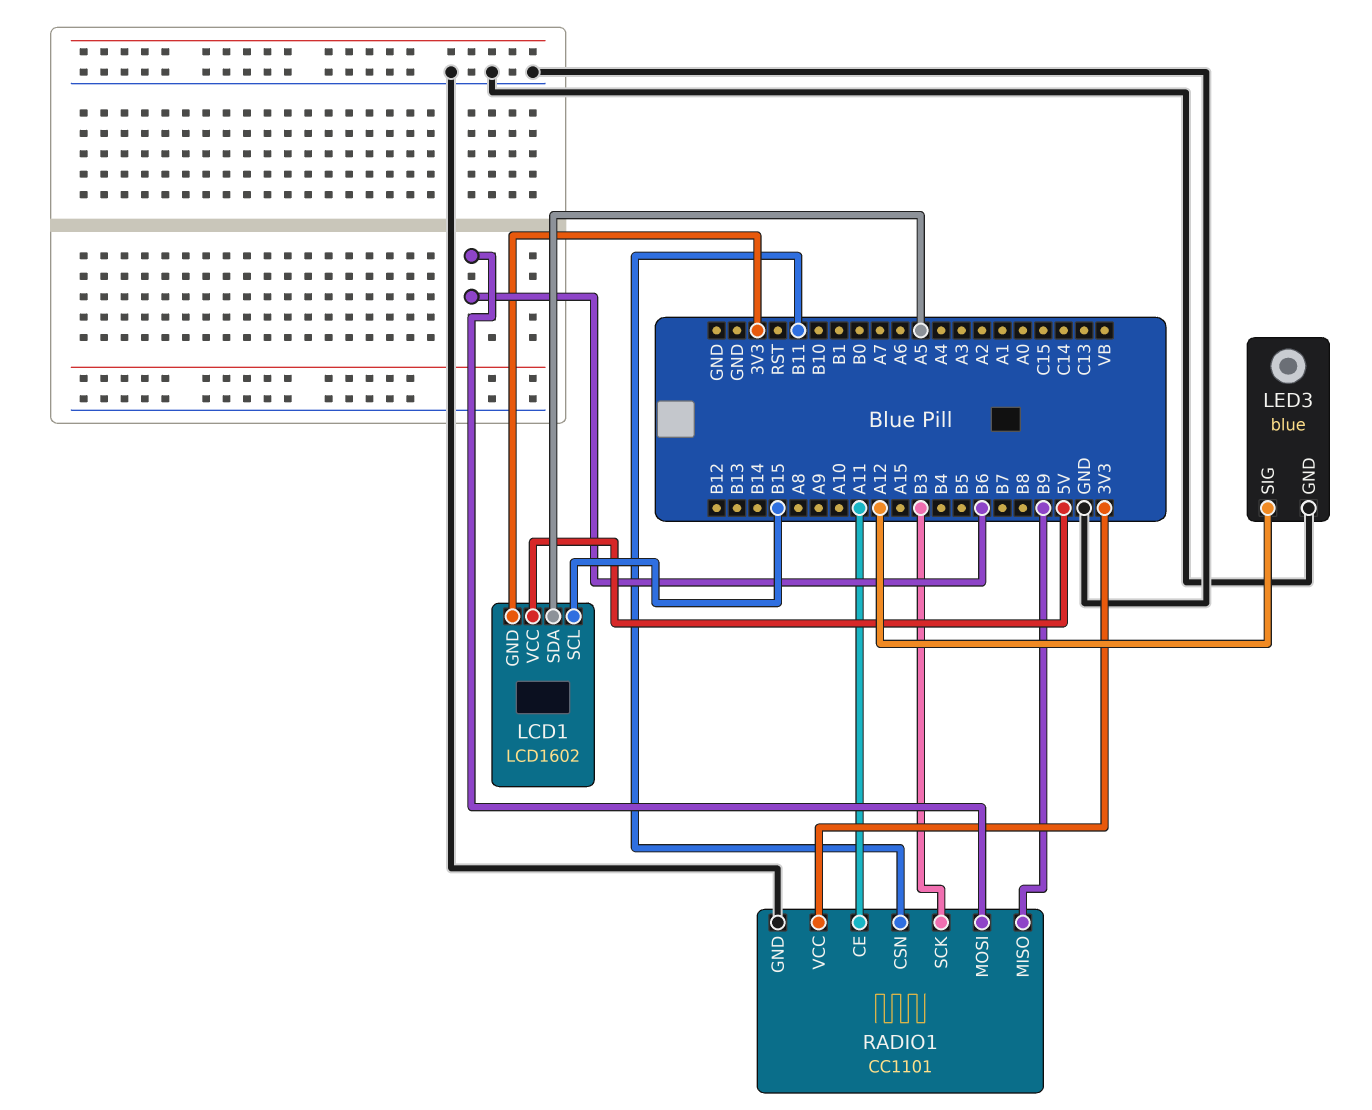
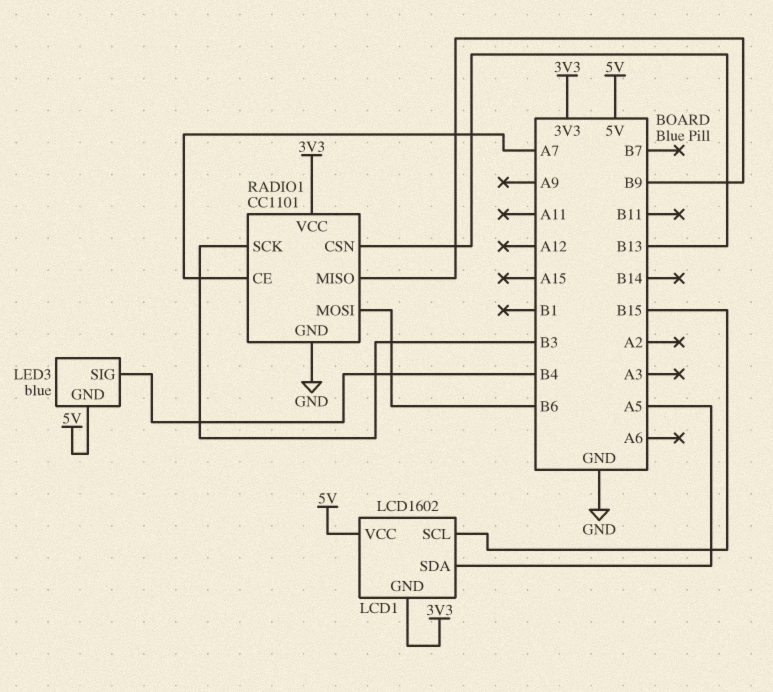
LED3 pin GND: GND -> 5V
LED3 pin SIG: A12 -> B4
RADIO1 pin CE: A11 -> A7
RADIO1 pin CSN: B11 -> B13

